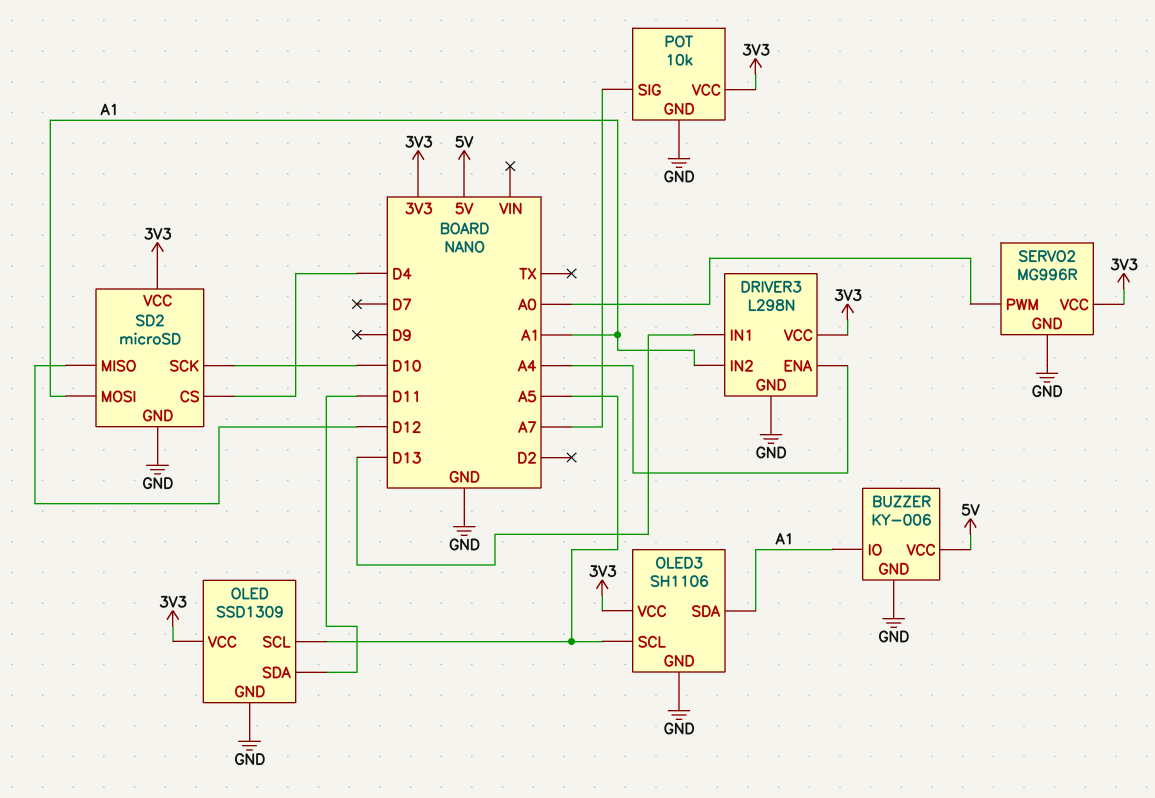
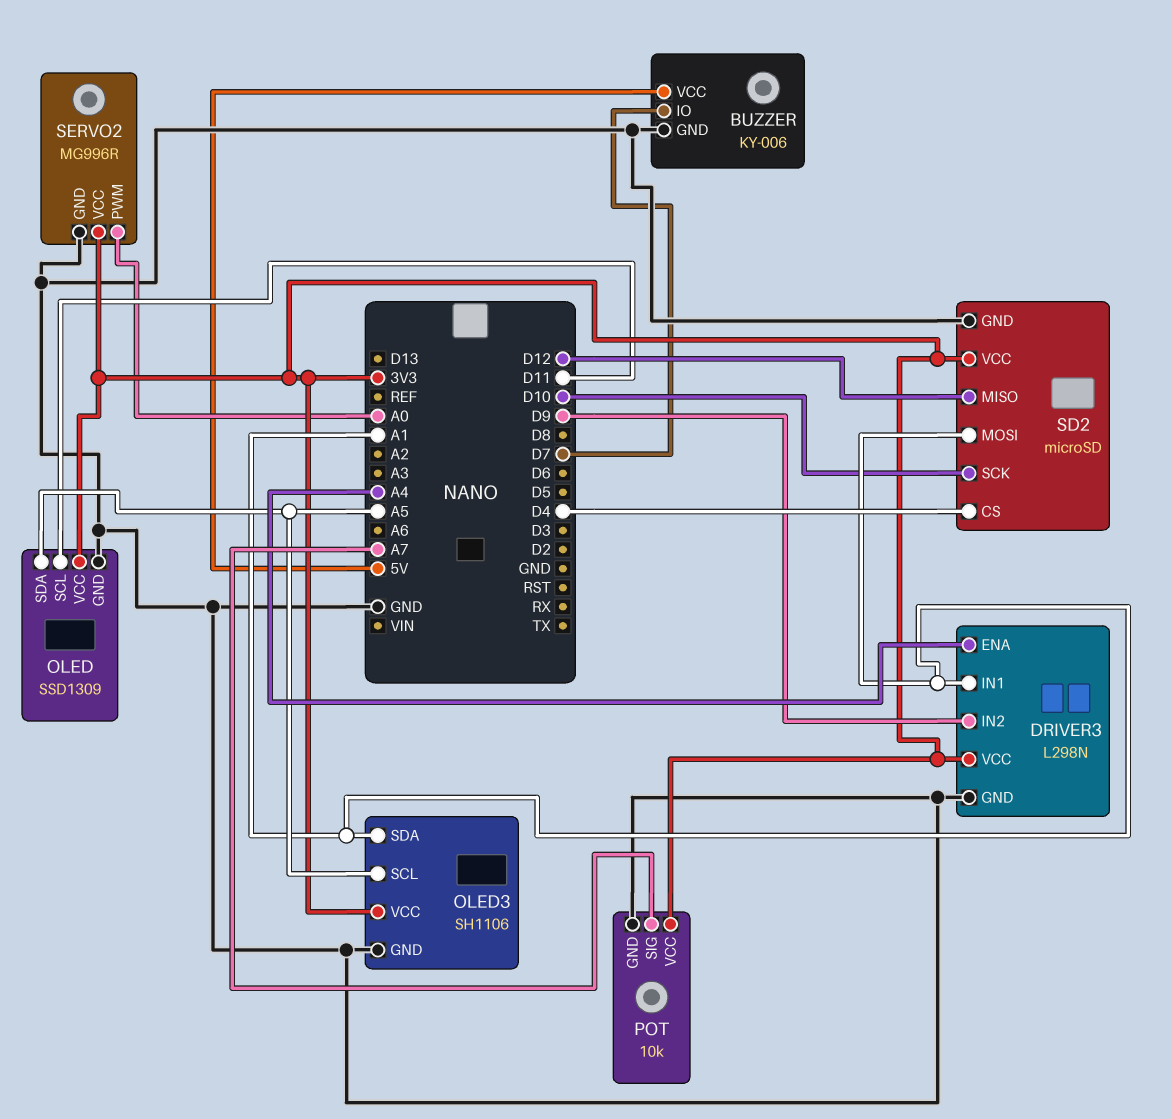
BUZZER pin IO: A1 -> D7
DRIVER3 pin IN1: D13 -> A1
DRIVER3 pin IN2: A1 -> D9
OLED pin SCL: A5 -> D11
OLED pin SDA: D11 -> A5

